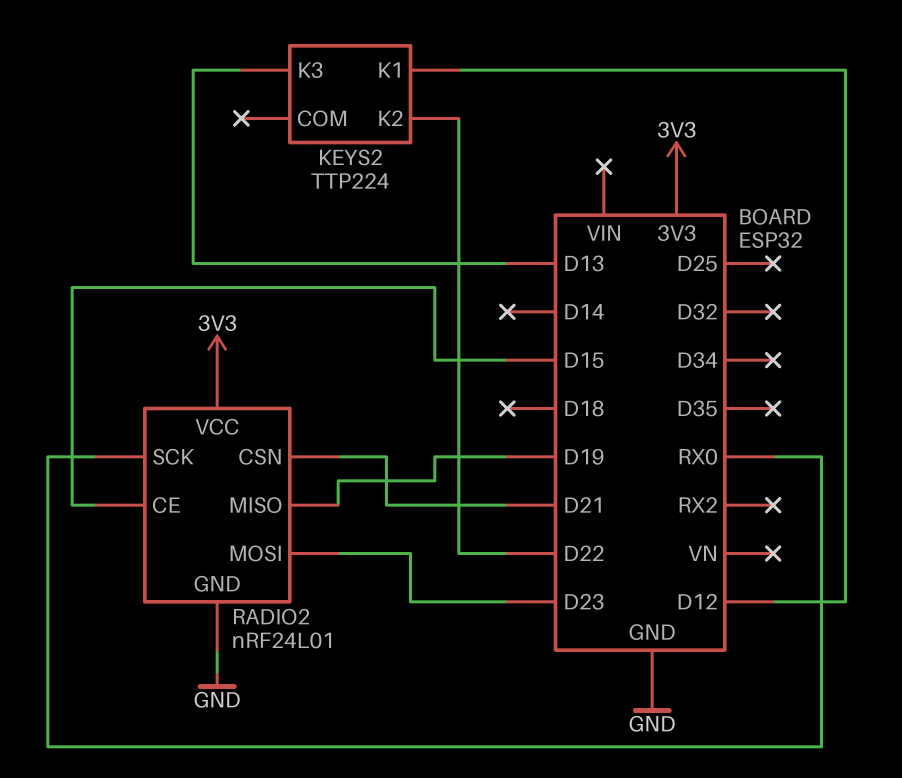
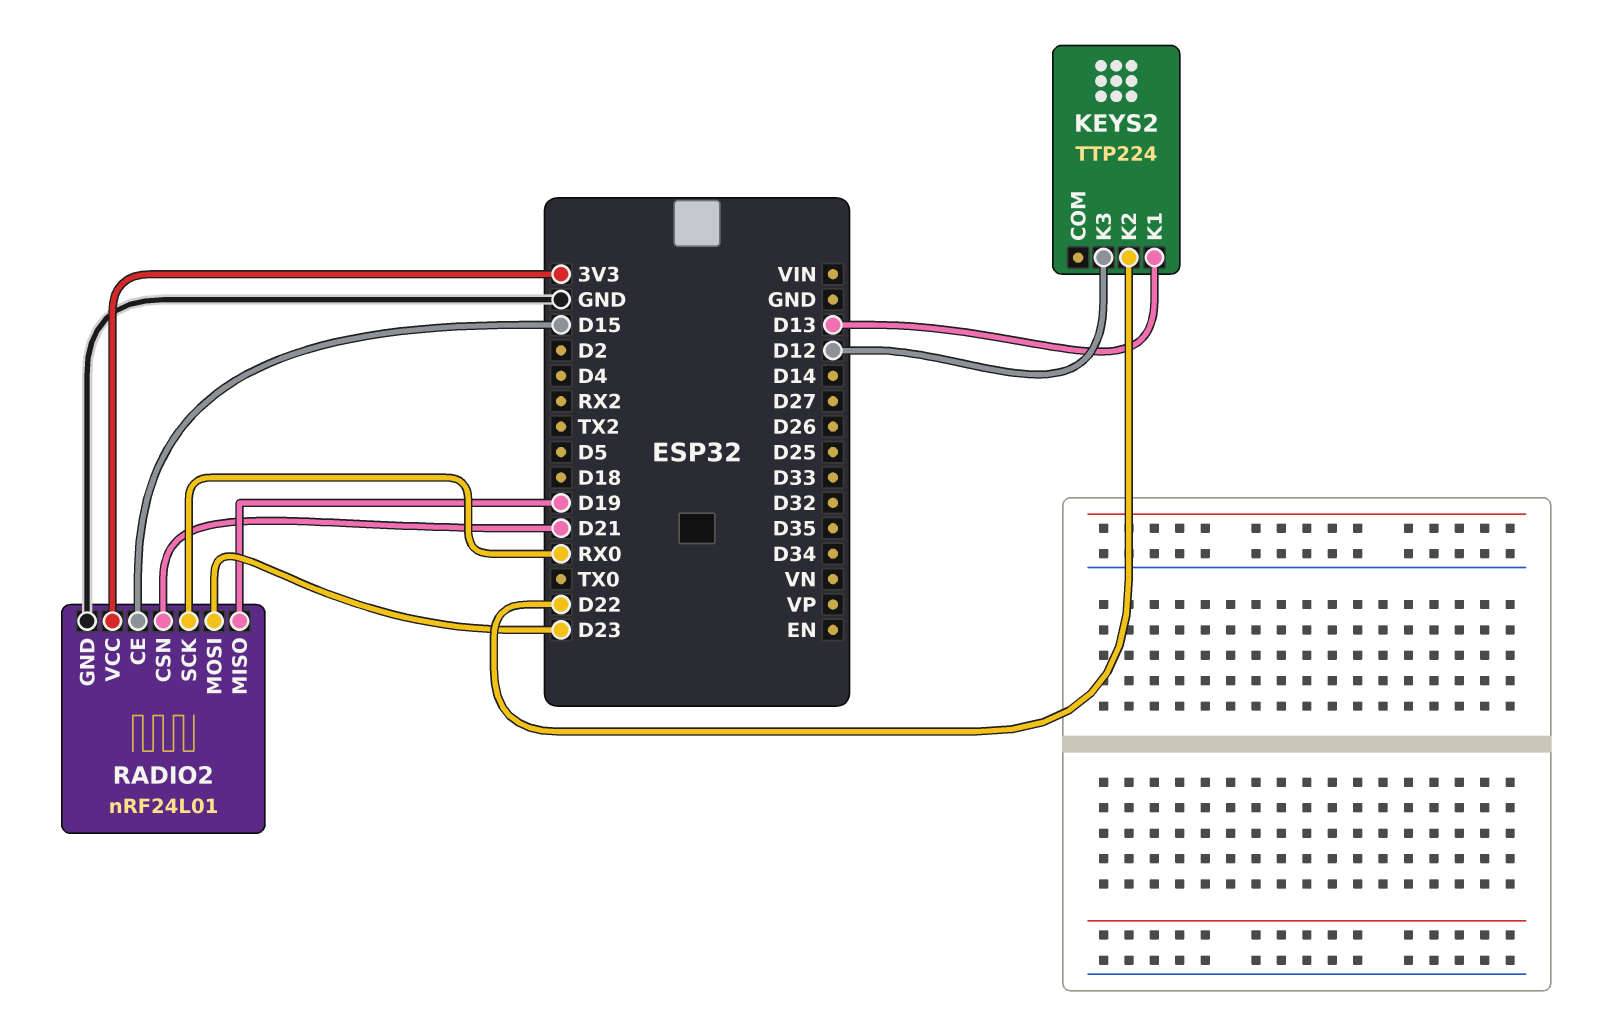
KEYS2 pin K1: D12 -> D13
KEYS2 pin K3: D13 -> D12

